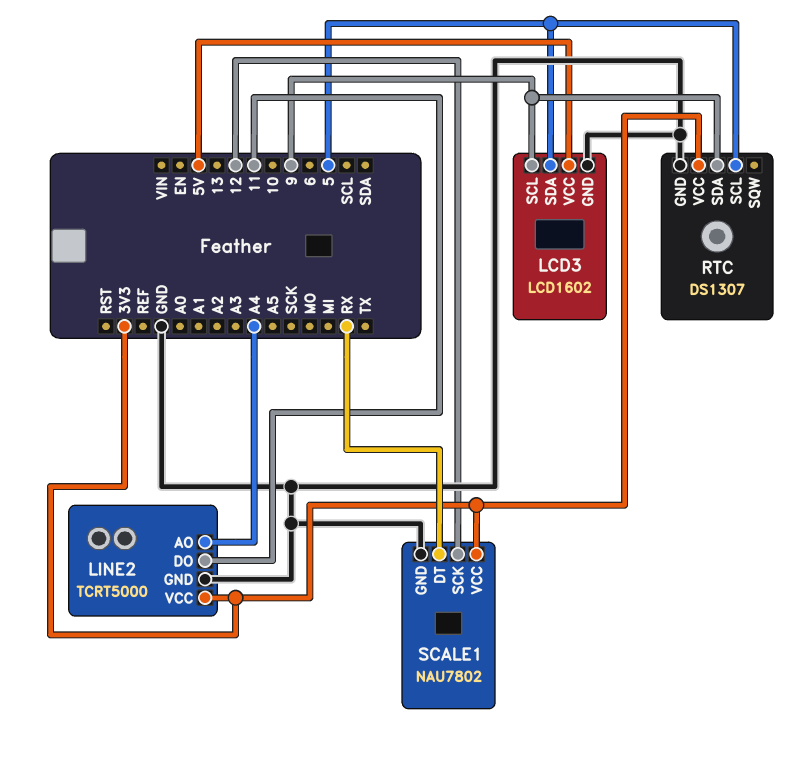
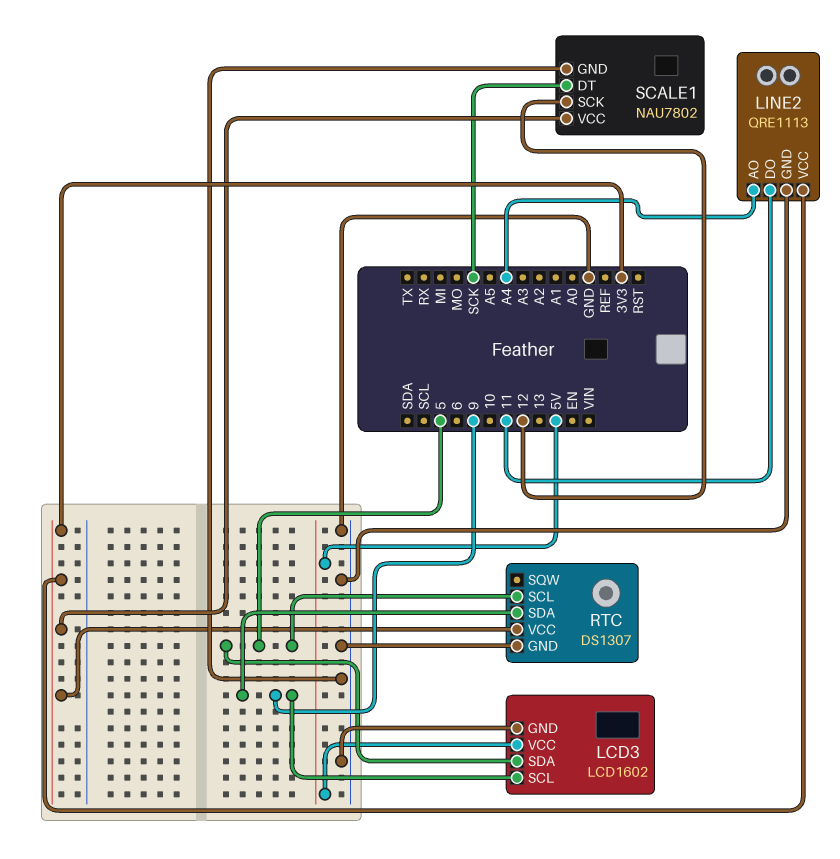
LINE2: TCRT5000 -> QRE1113
SCALE1 pin DT: RX -> SCK

